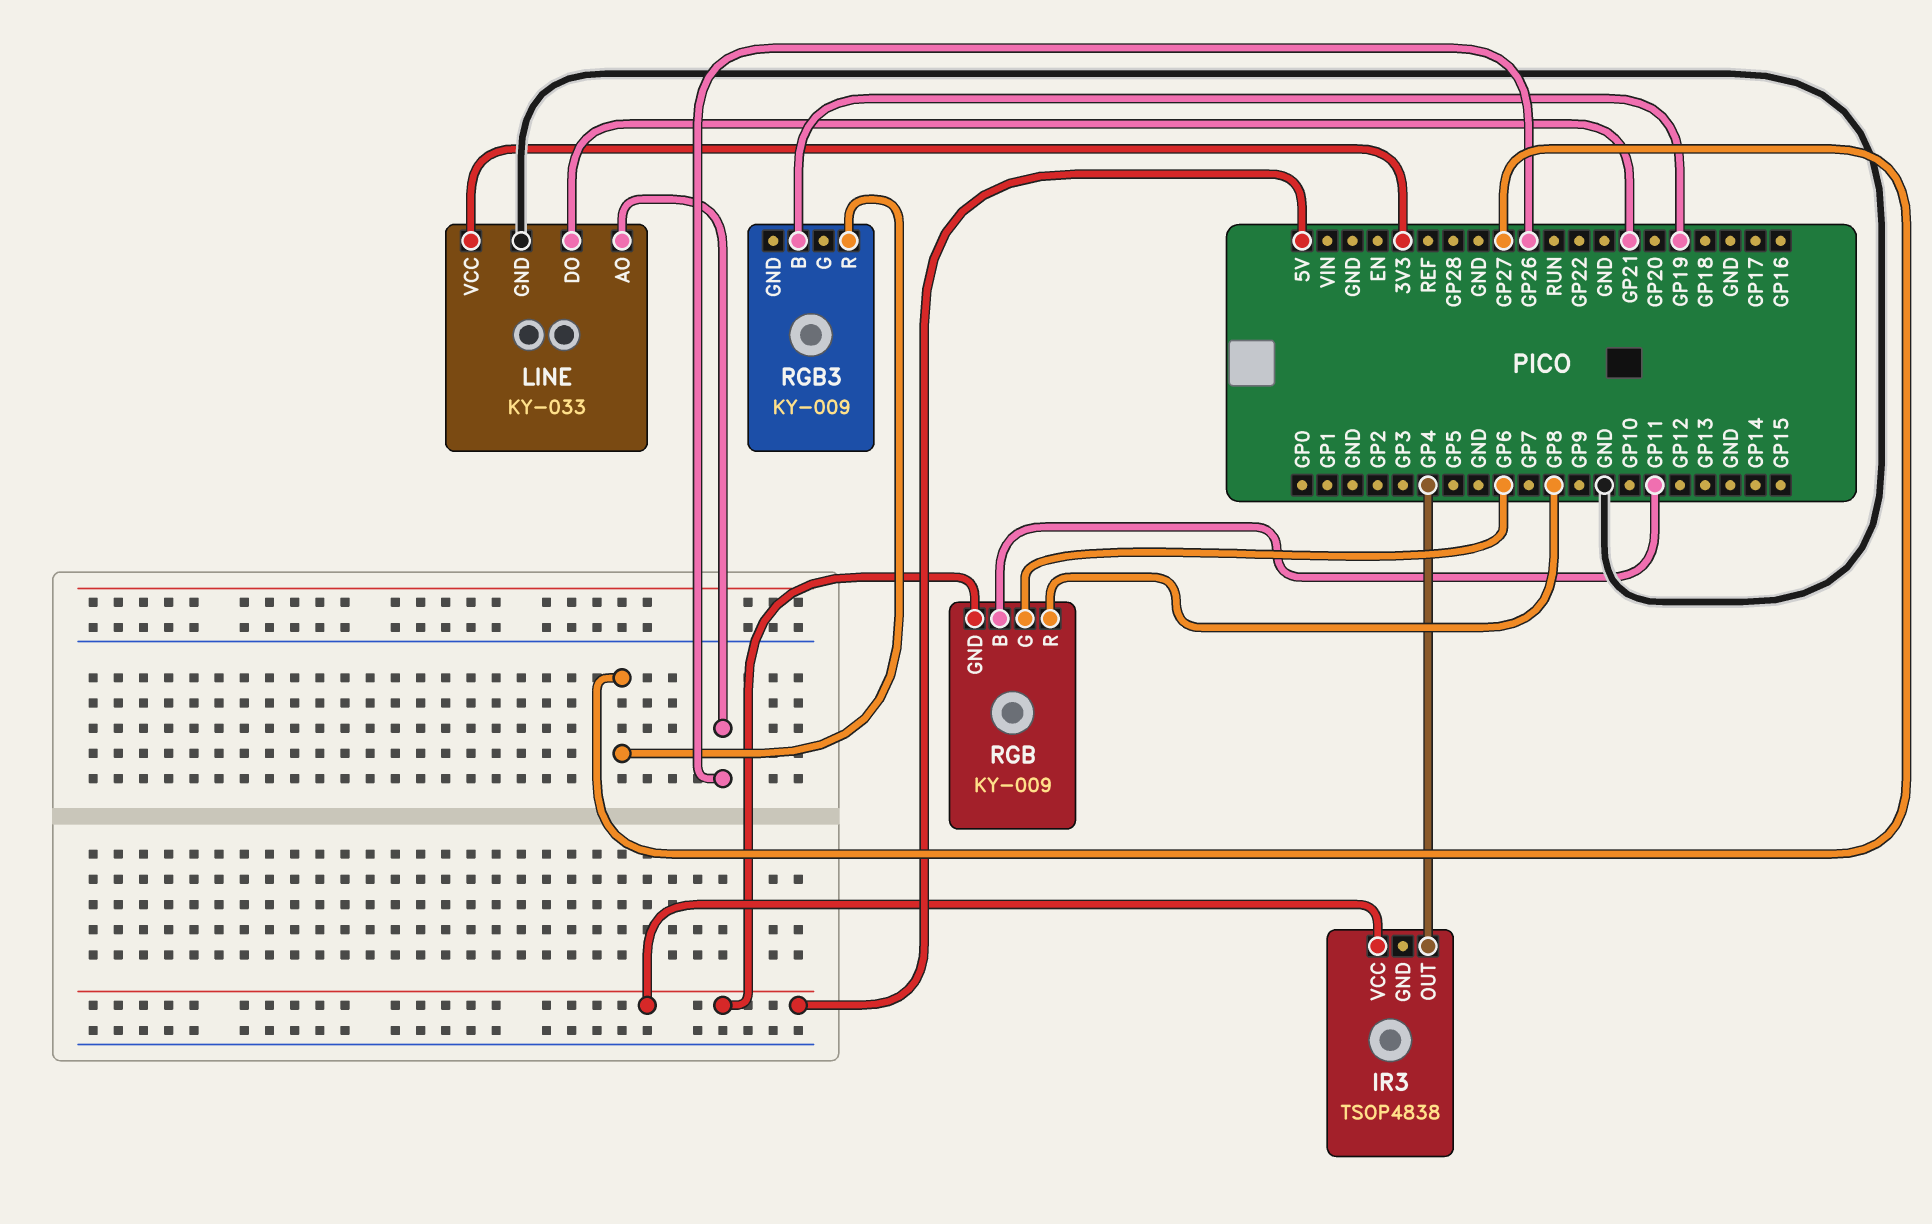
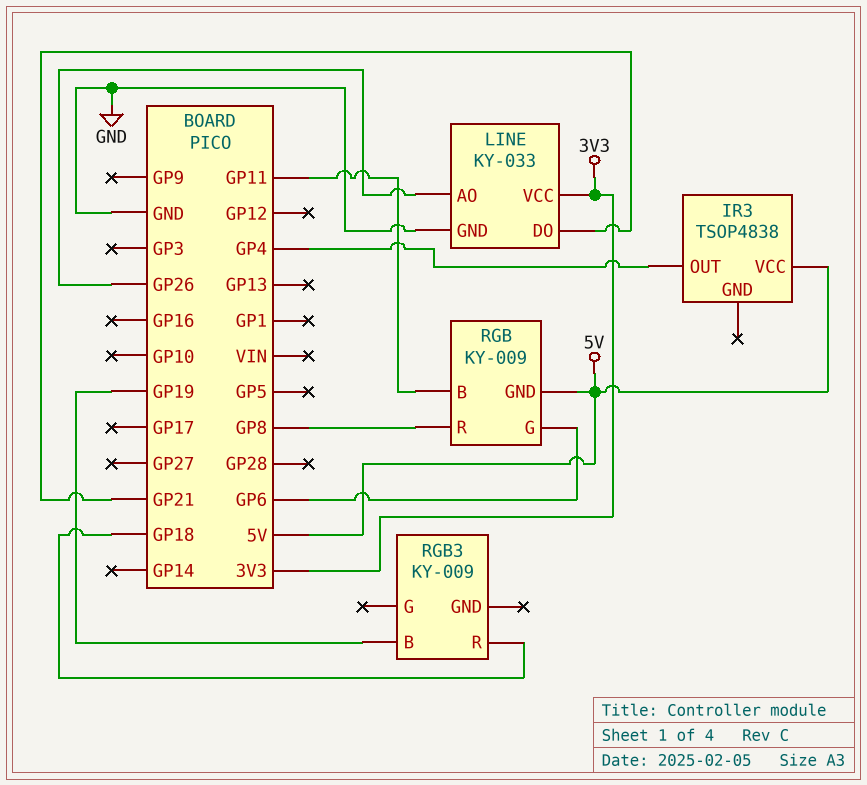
RGB3 pin R: GP27 -> GP18

